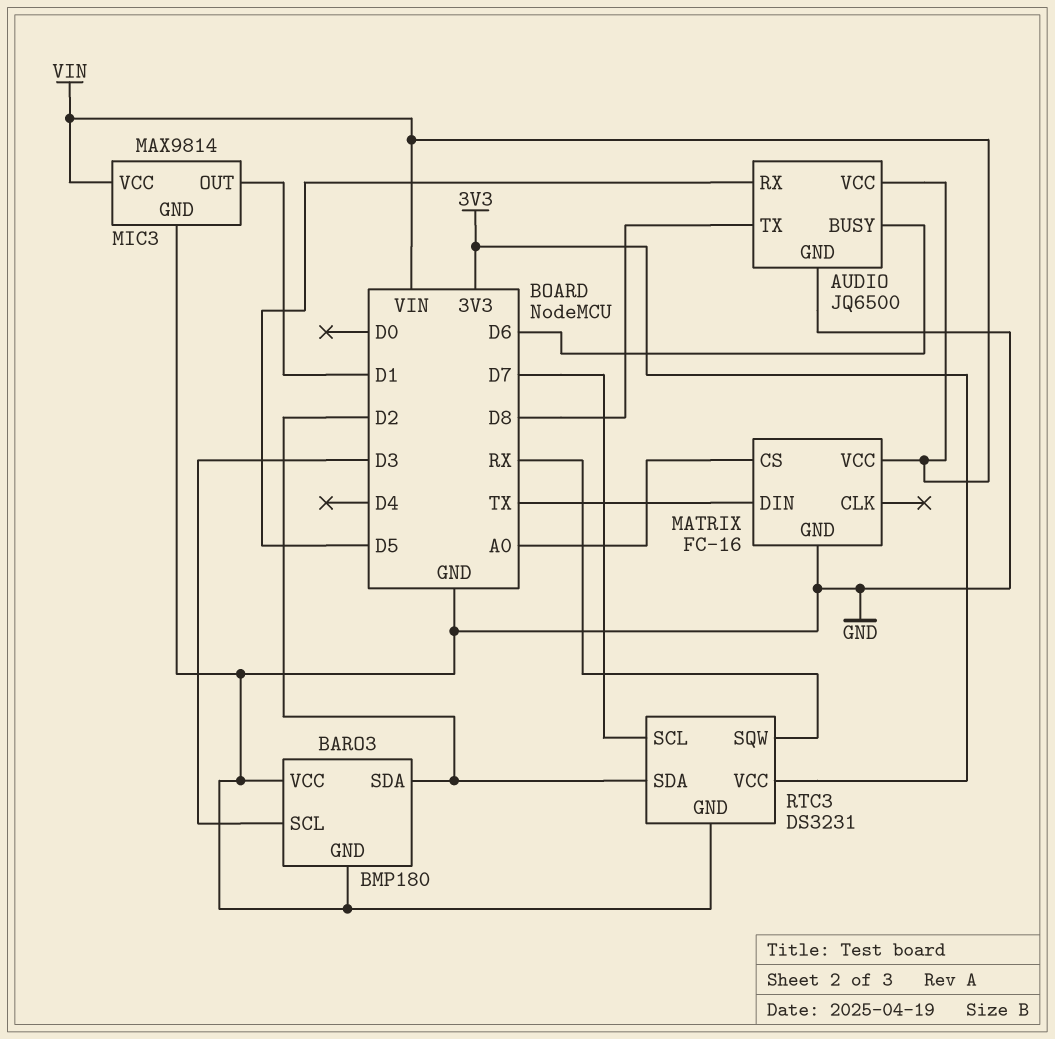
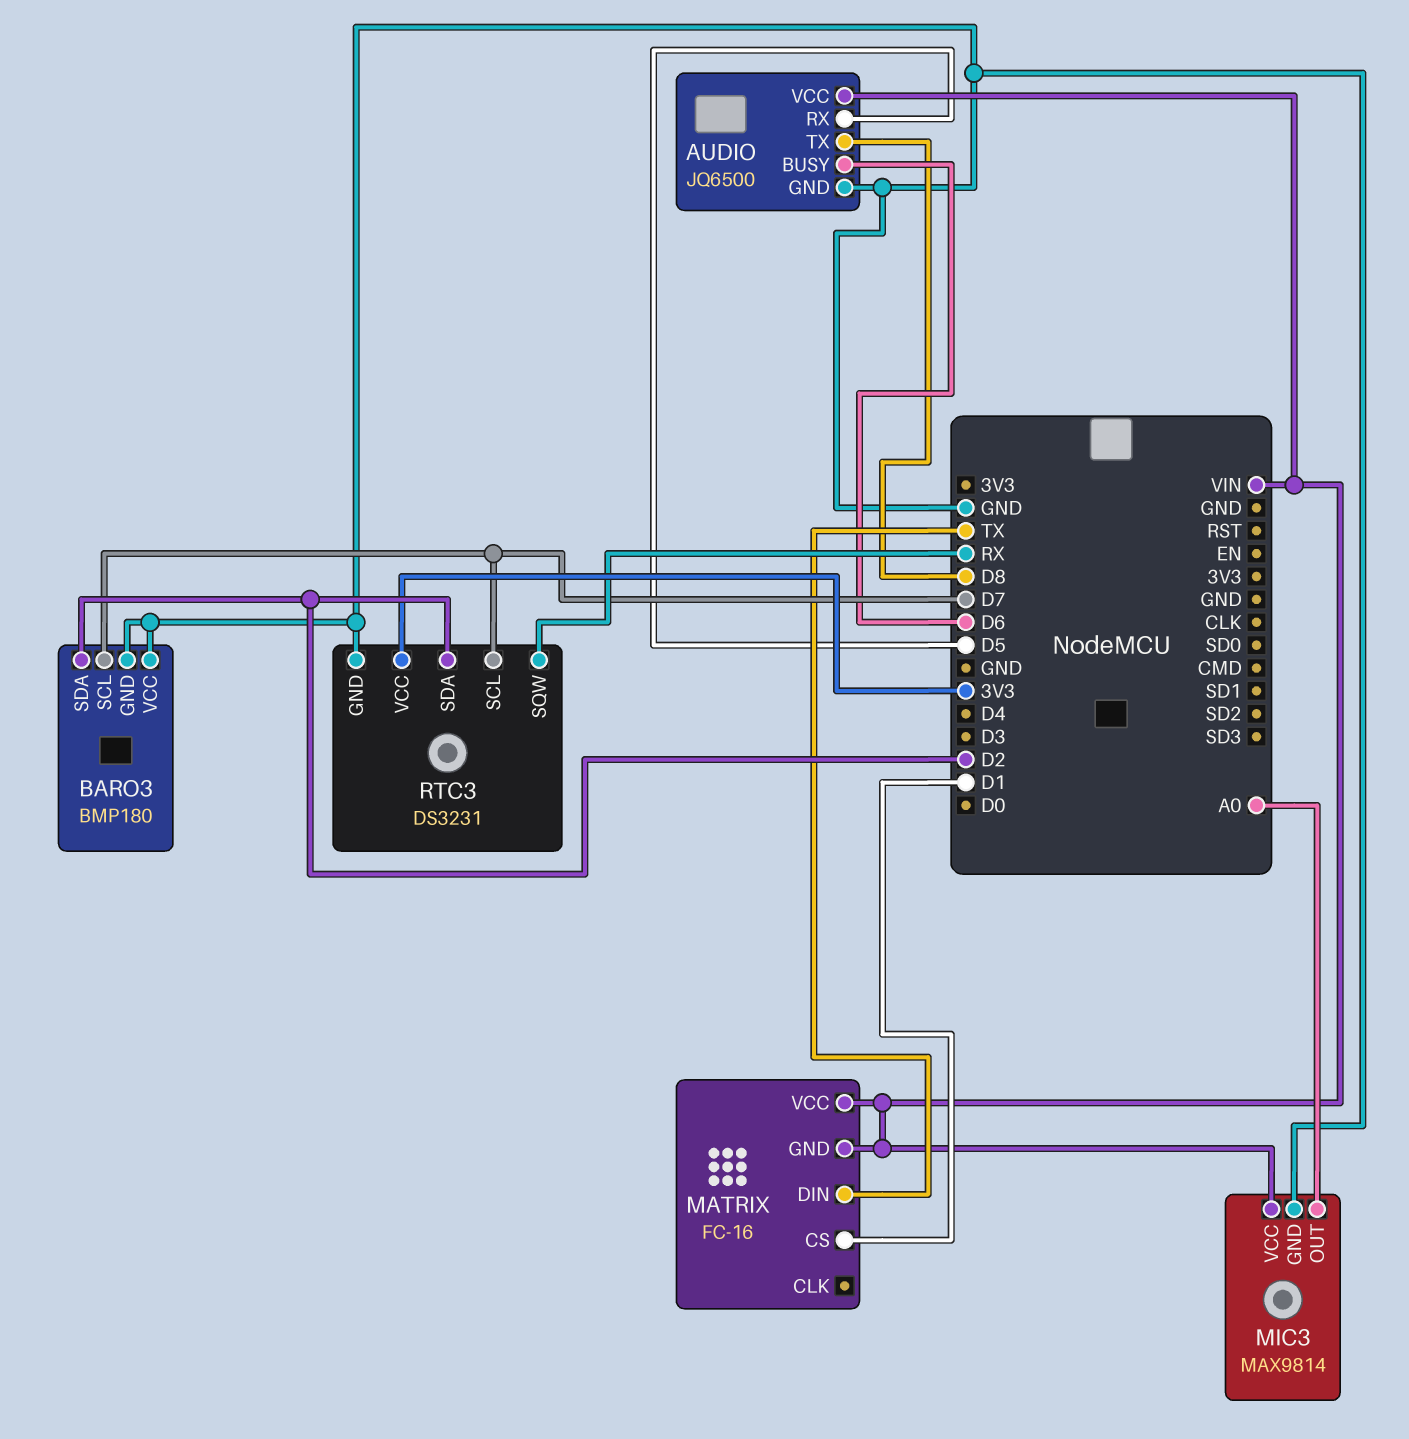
BARO3 pin SCL: D3 -> D7
MATRIX pin CS: A0 -> D1
MATRIX pin GND: GND -> VIN
MIC3 pin OUT: D1 -> A0

